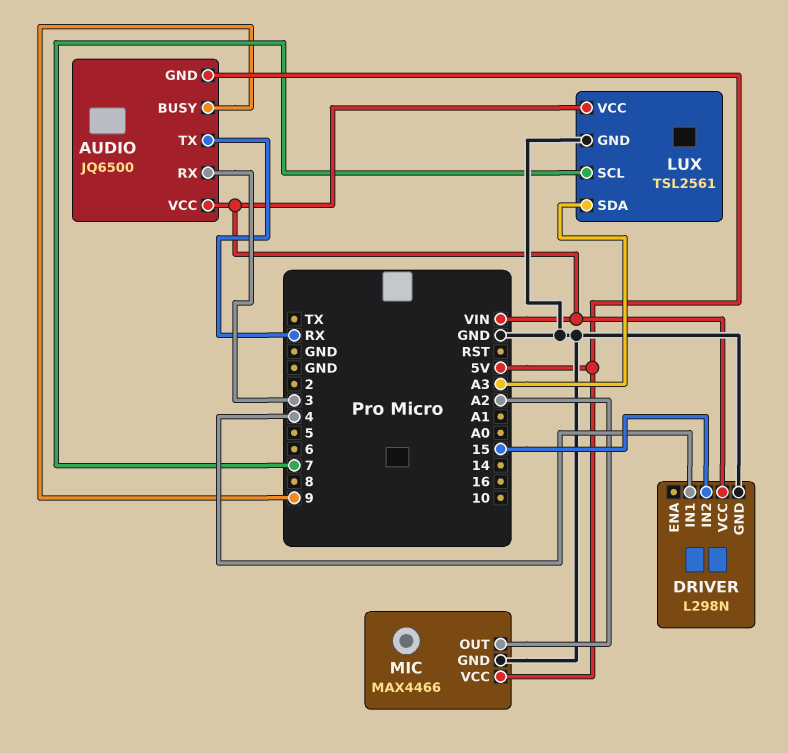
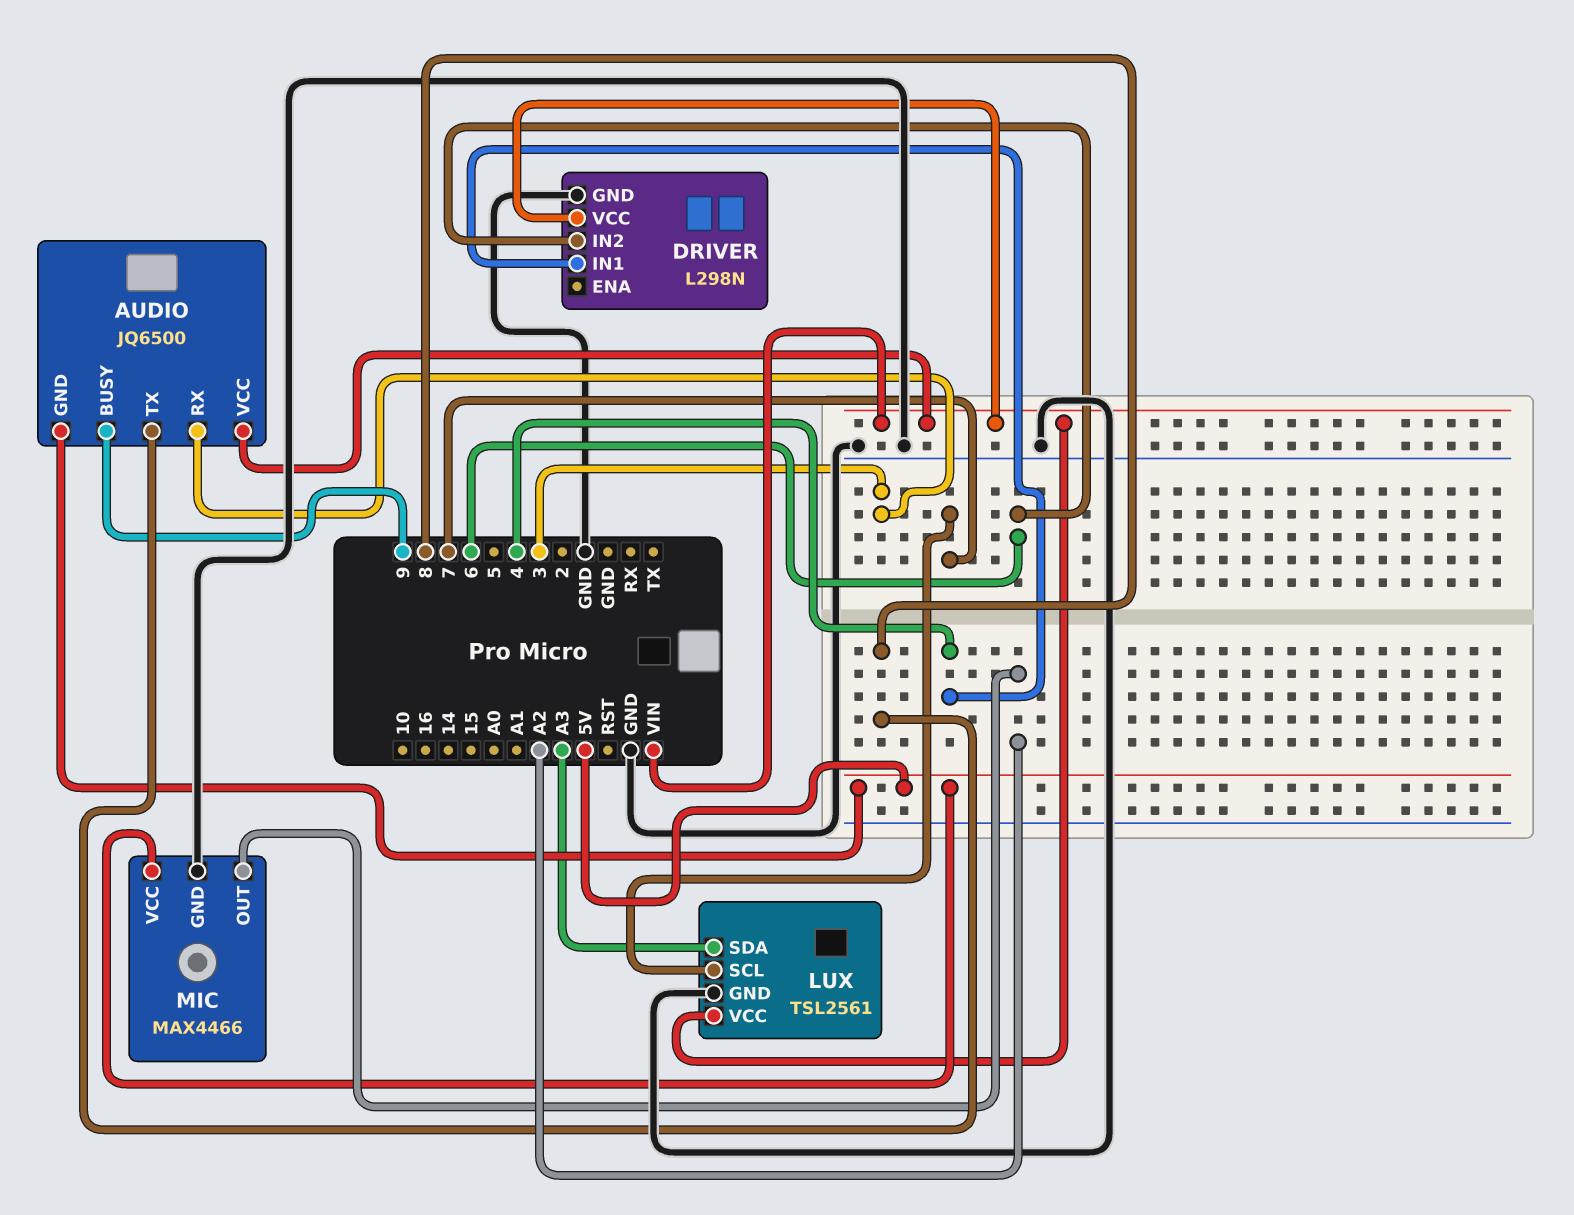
AUDIO pin TX: RX -> 8
DRIVER pin IN2: 15 -> 6

